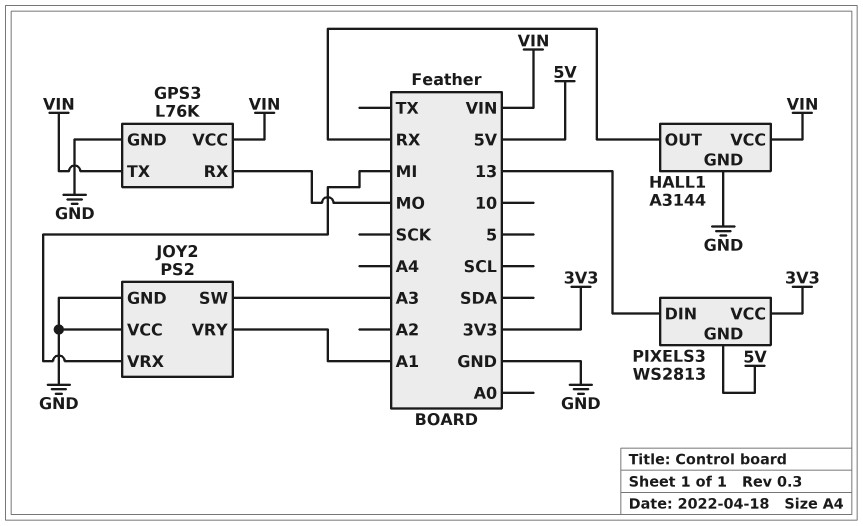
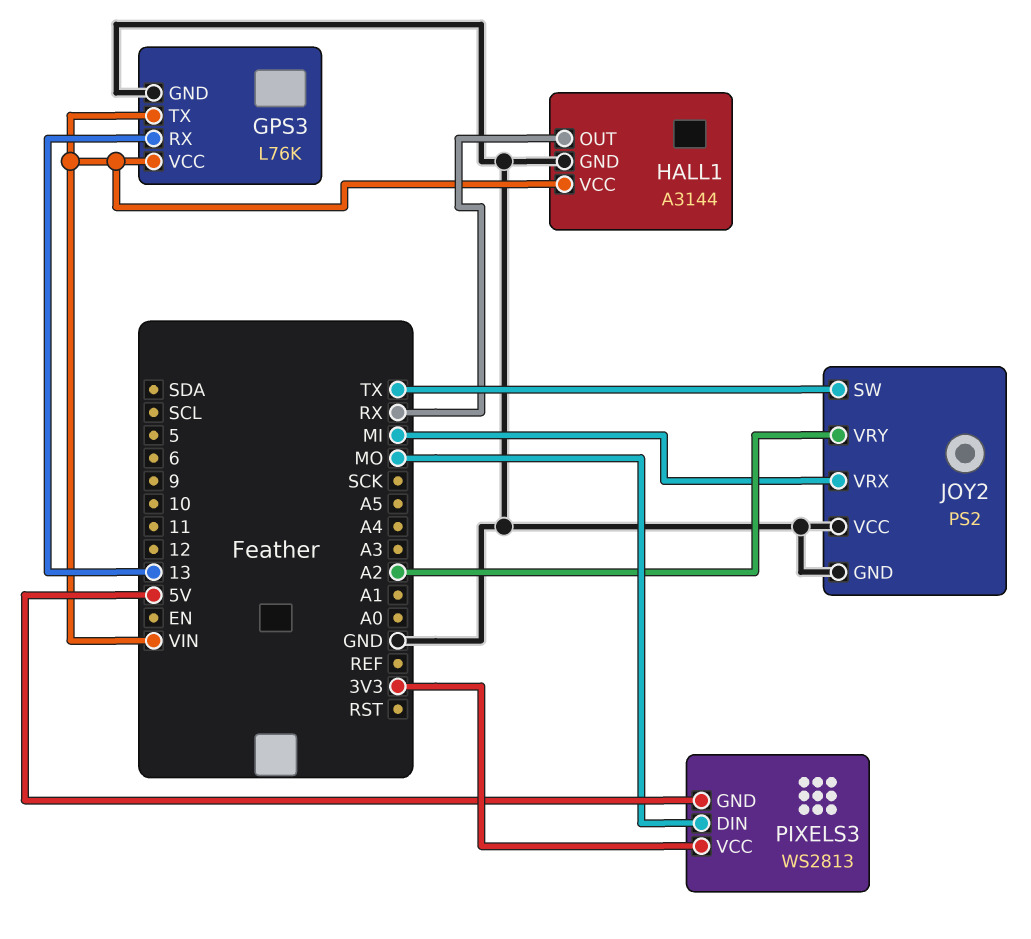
GPS3 pin RX: MO -> 13
JOY2 pin SW: A3 -> TX
JOY2 pin VRY: A1 -> A2
PIXELS3 pin DIN: 13 -> MO

